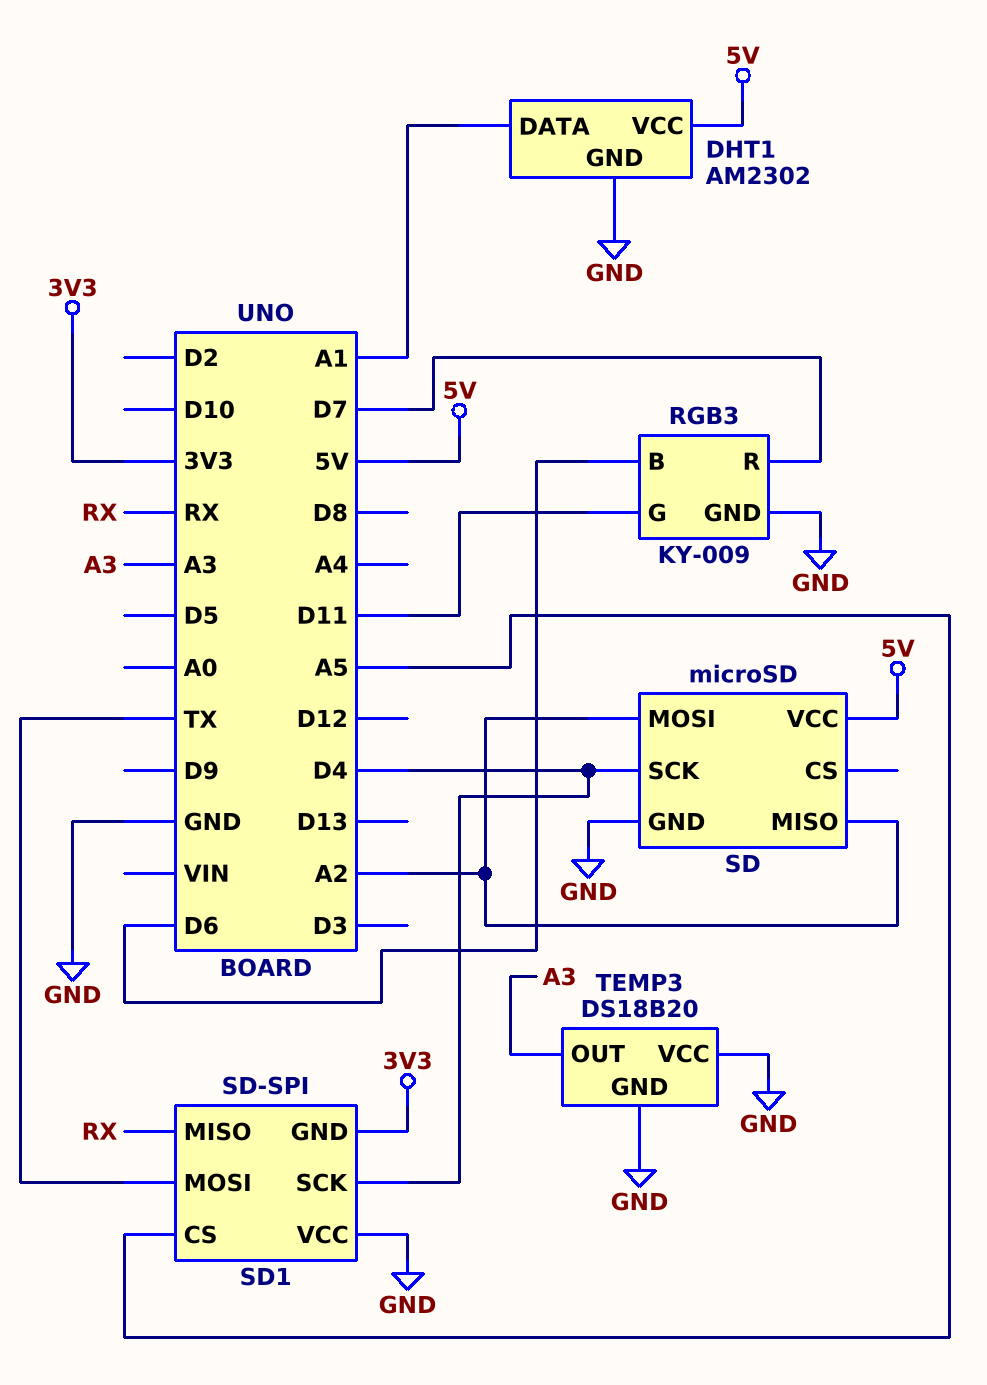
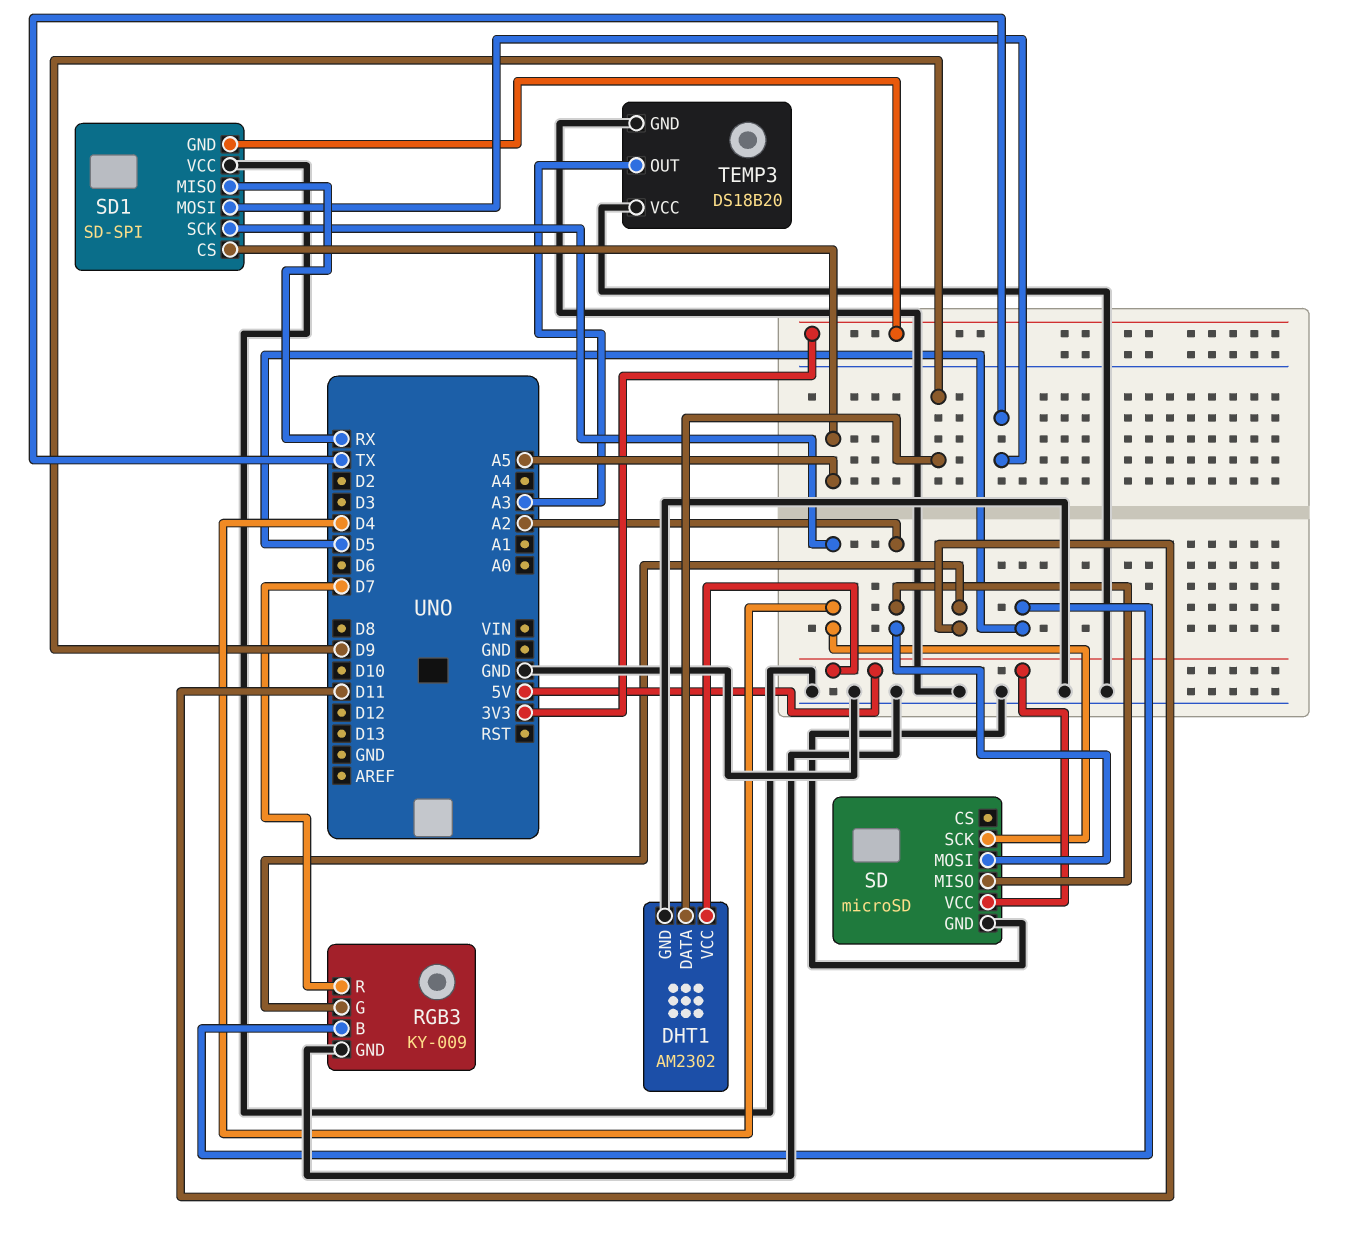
DHT1 pin DATA: A1 -> D9
RGB3 pin B: D6 -> D5

